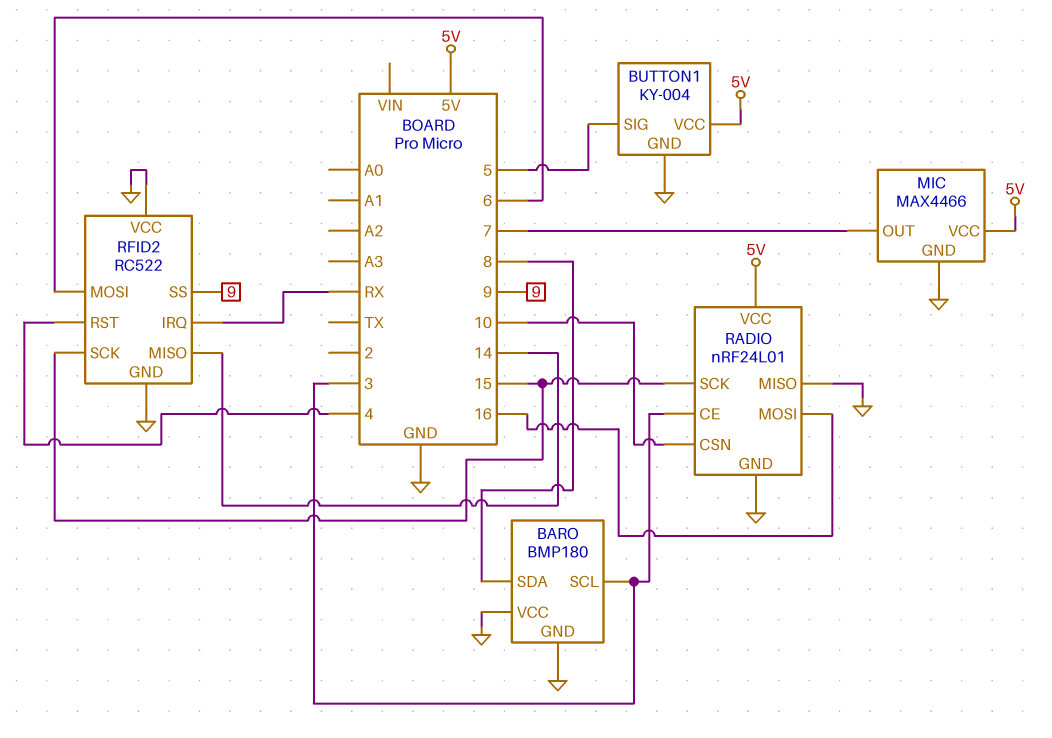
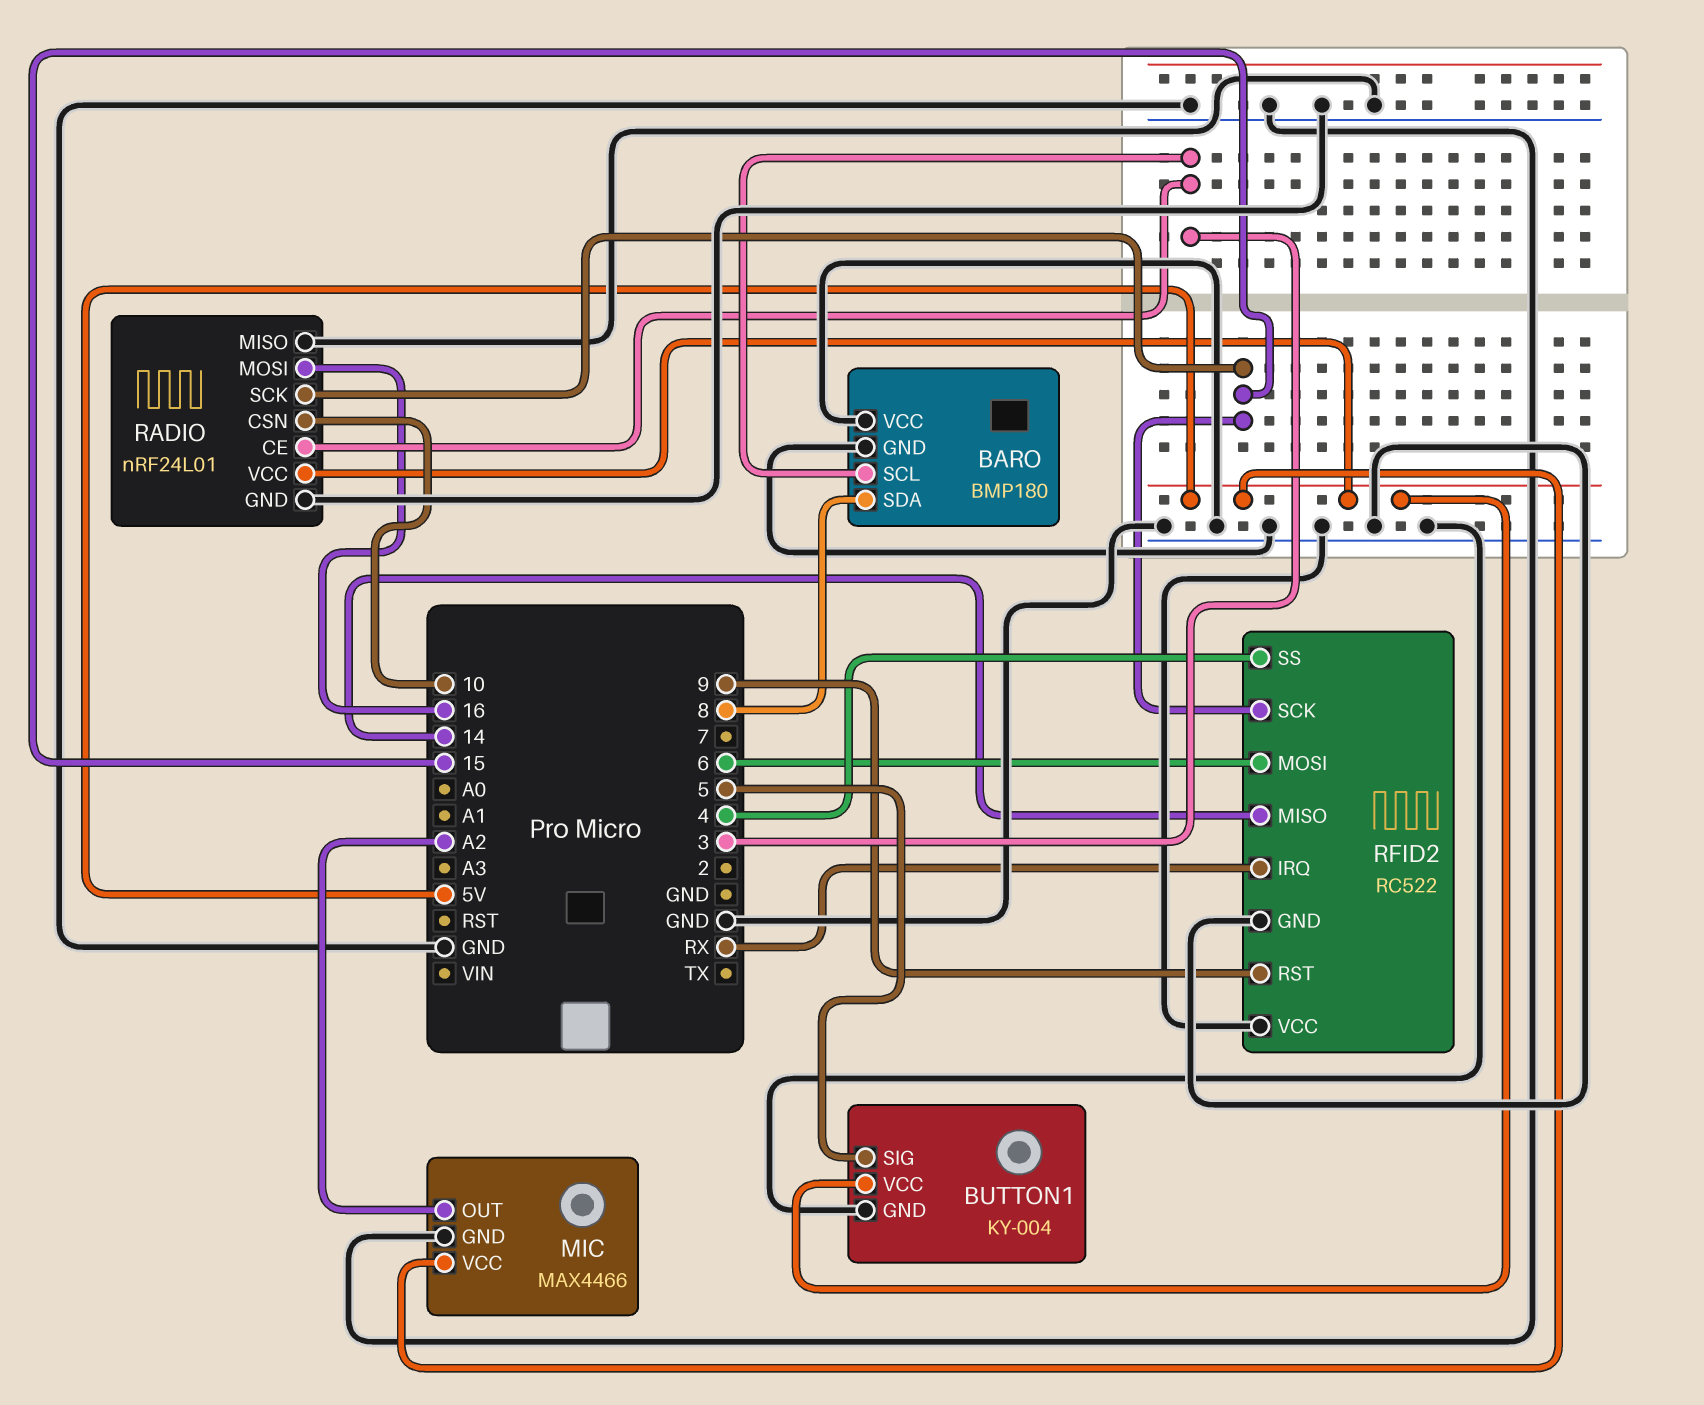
MIC pin OUT: 7 -> A2
RFID2 pin RST: 4 -> 9
RFID2 pin SS: 9 -> 4

